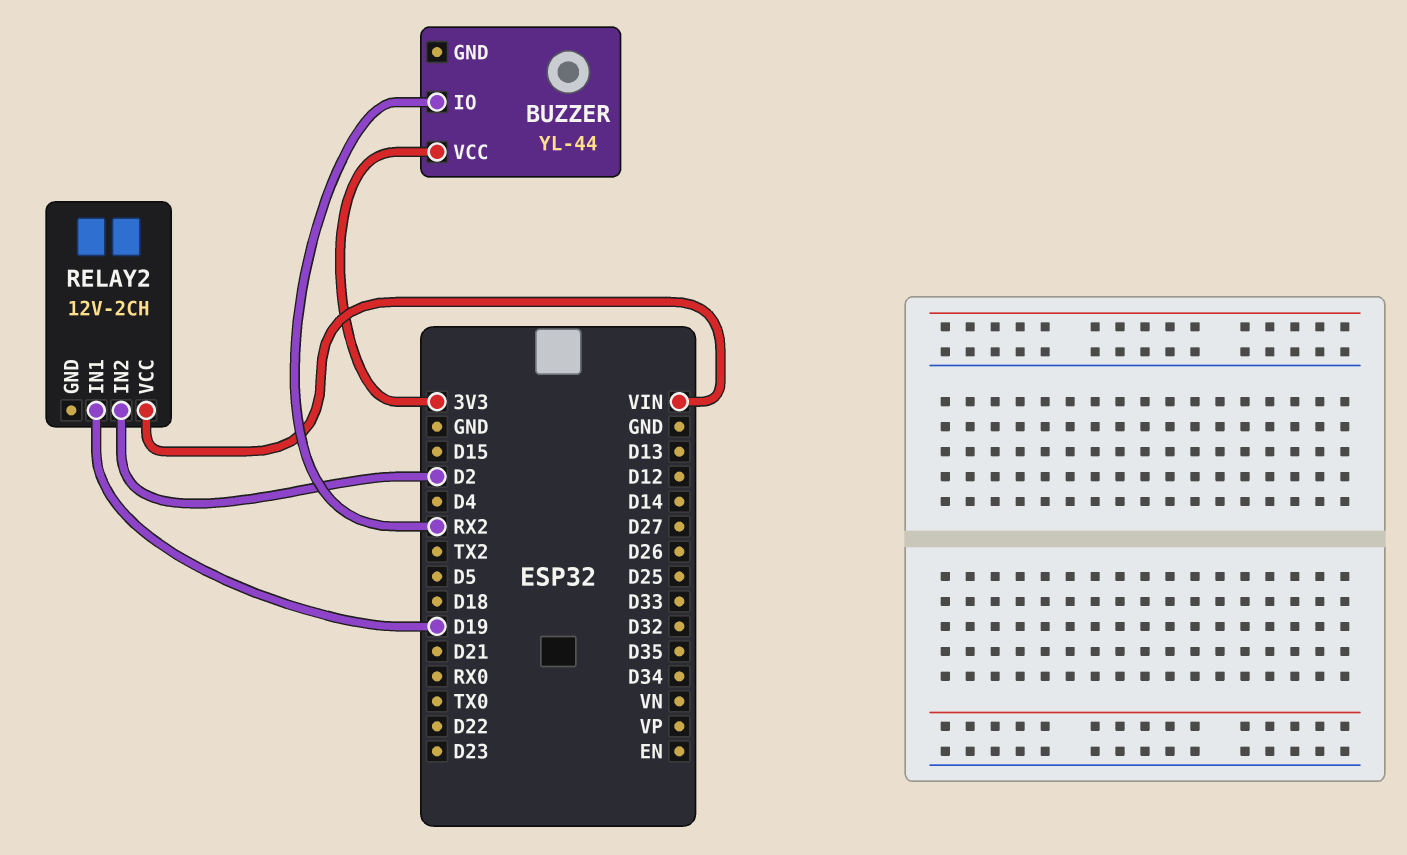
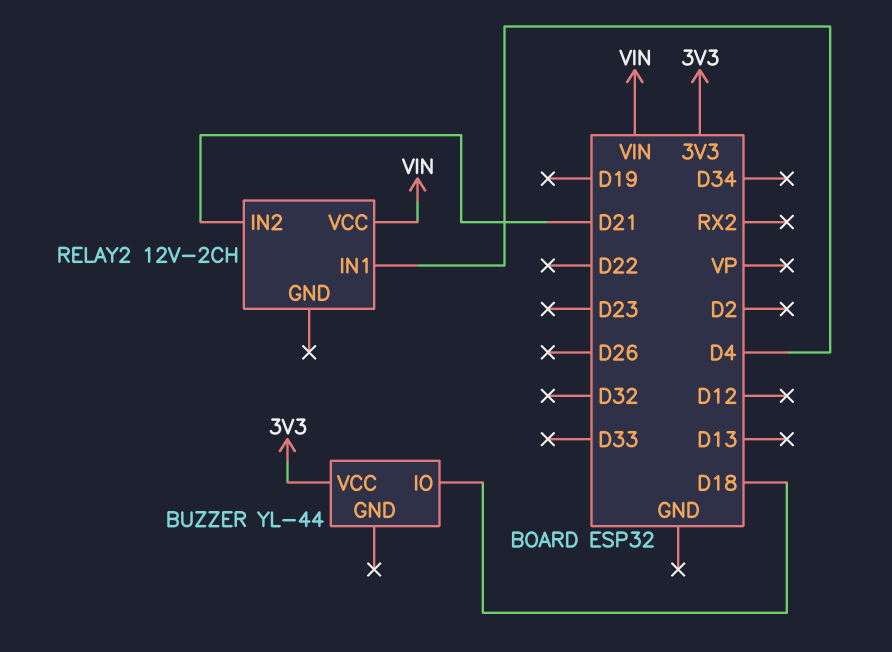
BUZZER pin IO: RX2 -> D18
RELAY2 pin IN1: D19 -> D4
RELAY2 pin IN2: D2 -> D21

